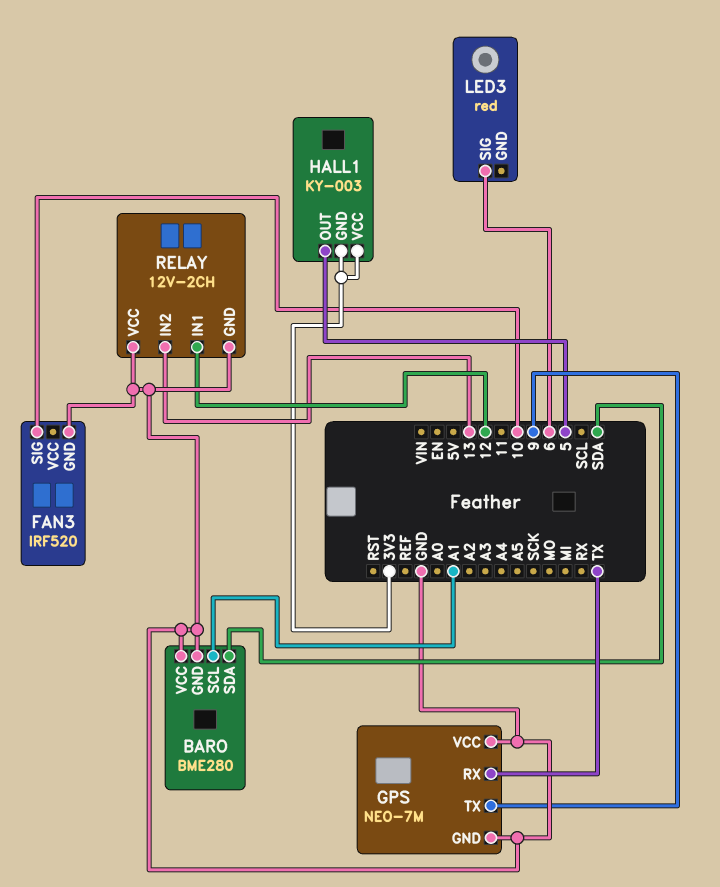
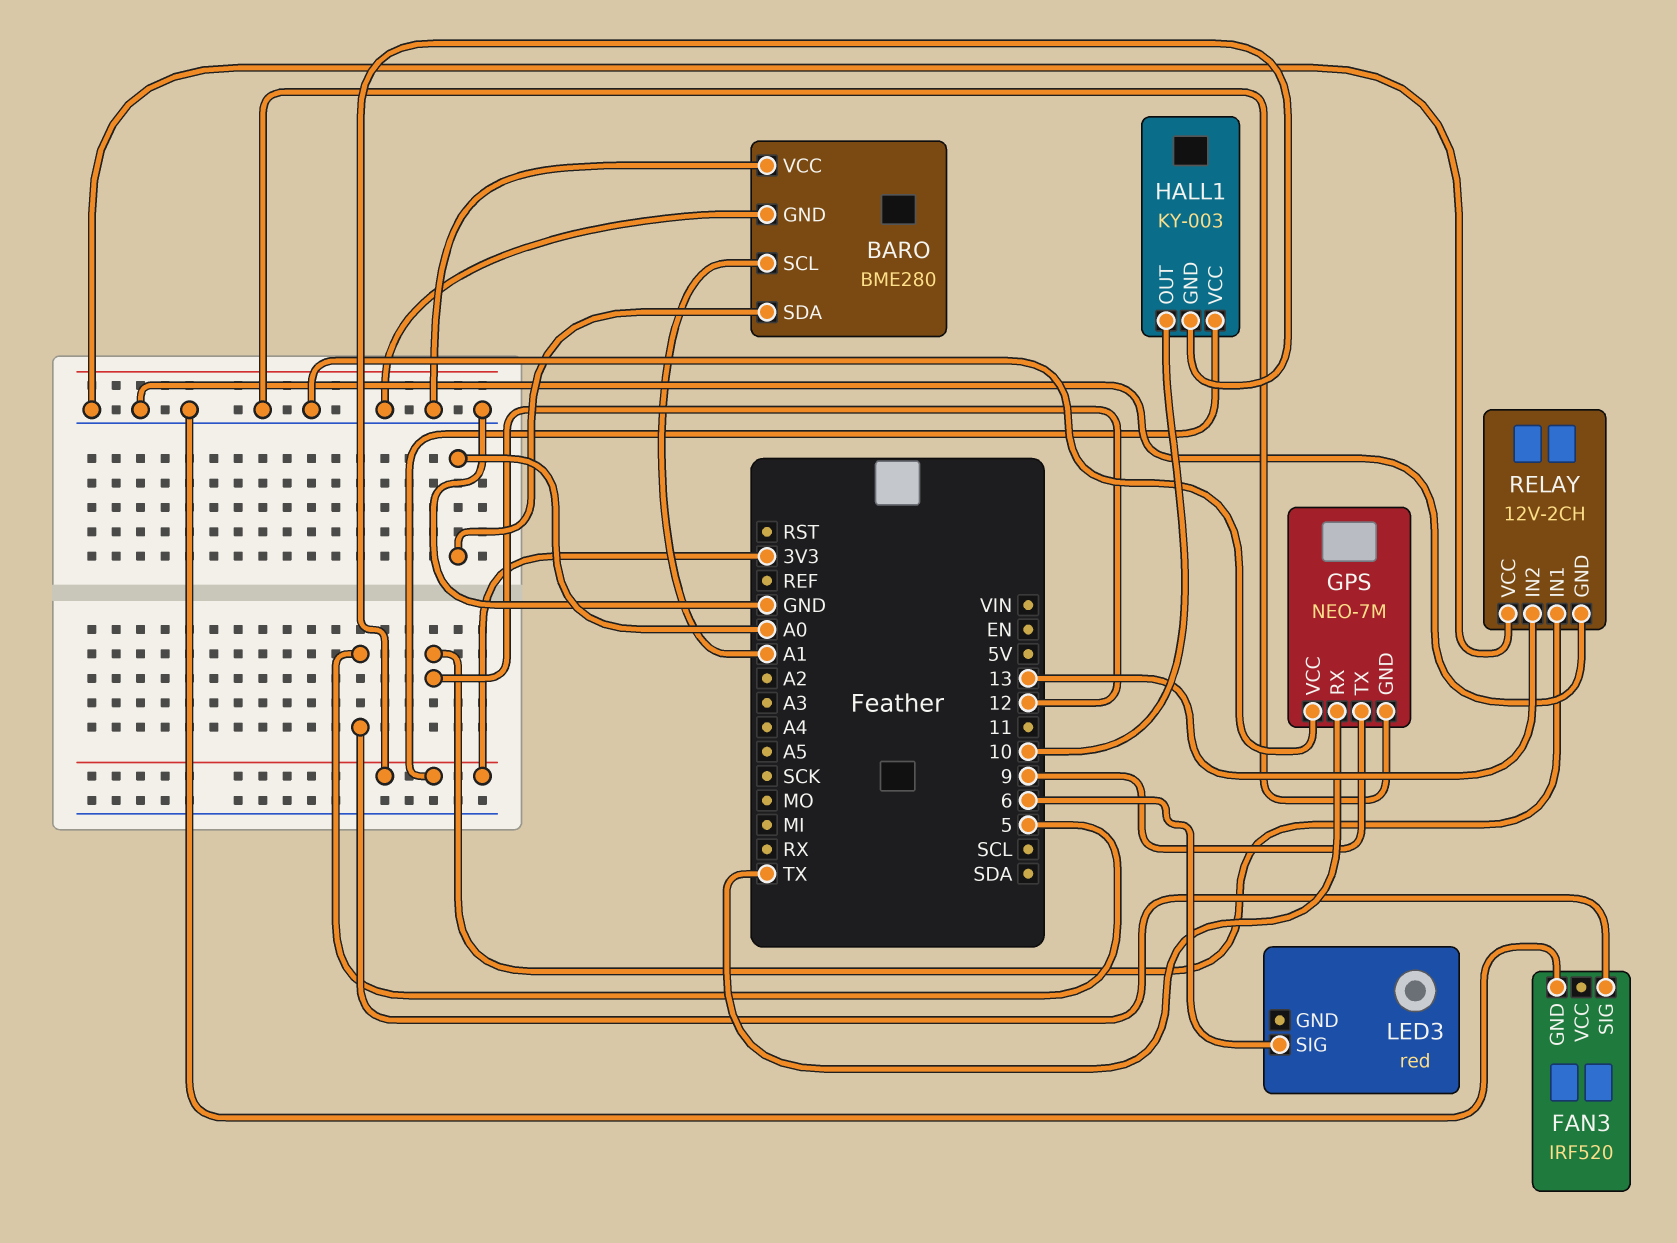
BARO pin SDA: SDA -> A0
FAN3 pin SIG: 10 -> 5
HALL1 pin OUT: 5 -> 10

